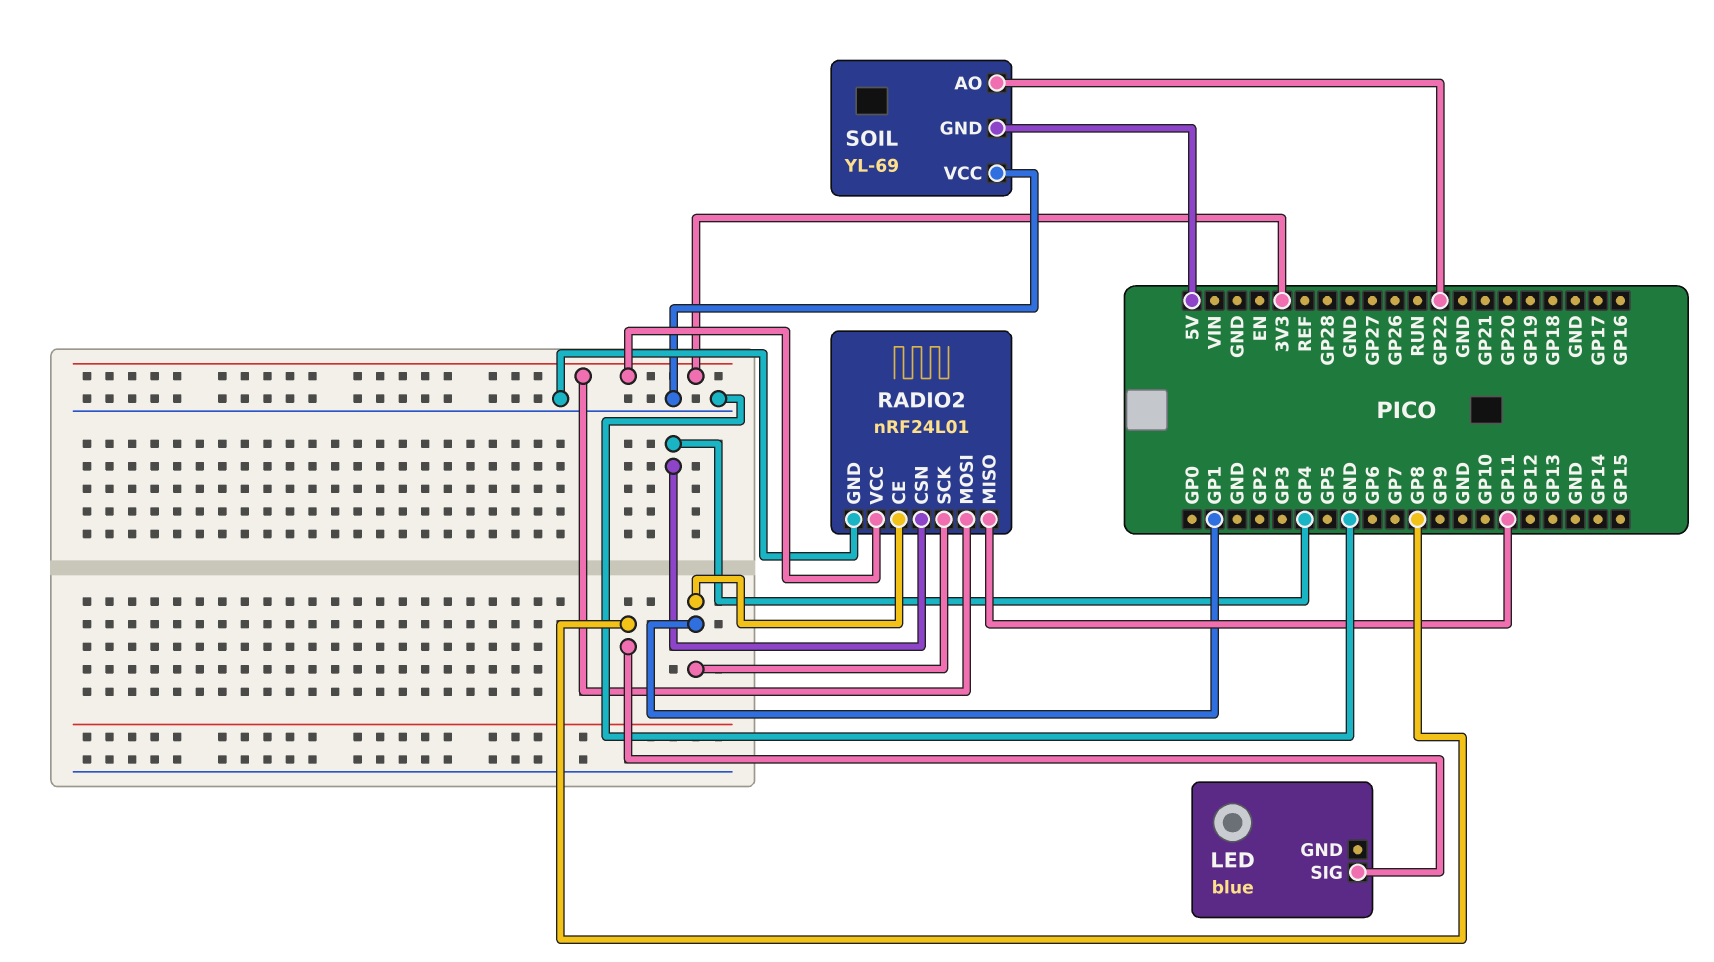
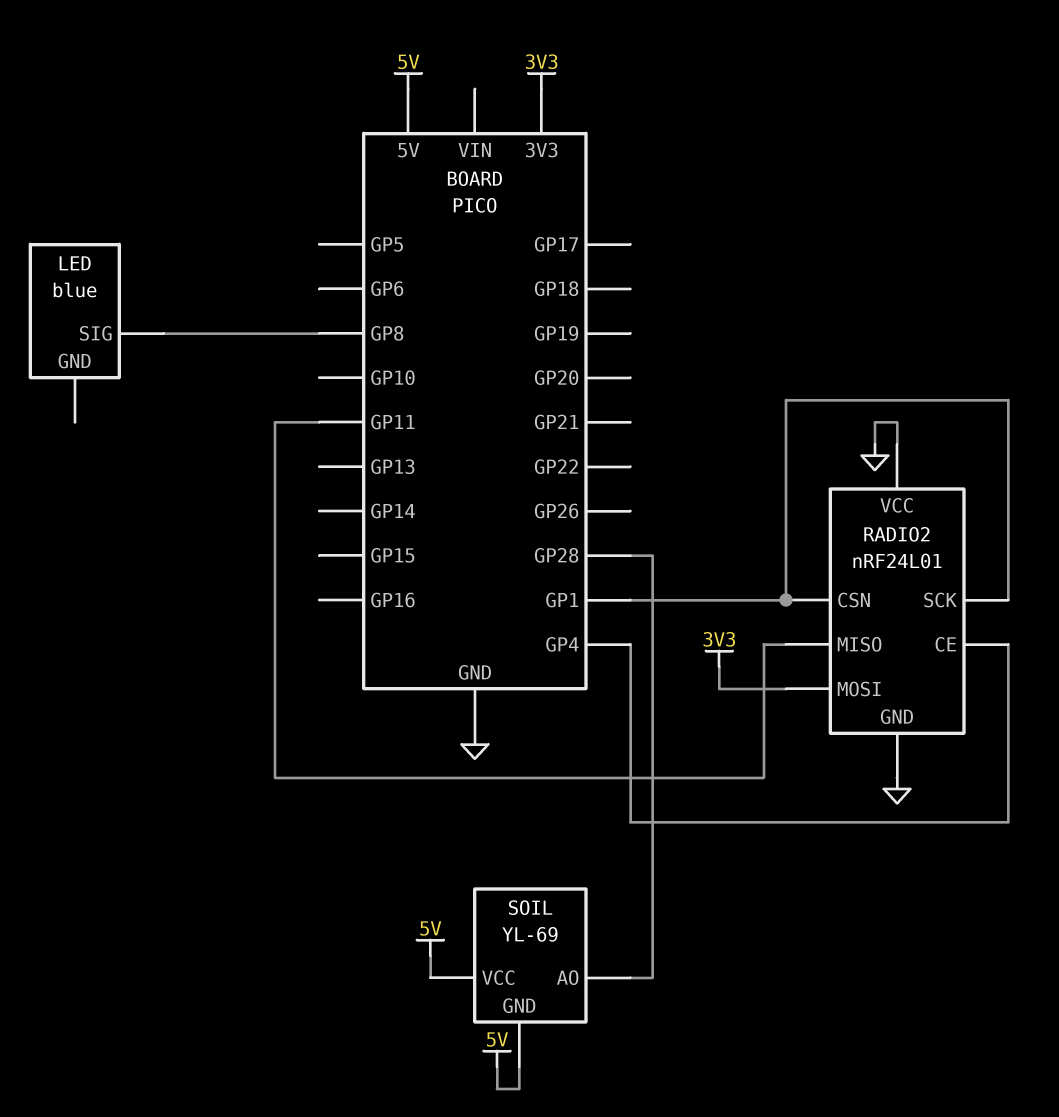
RADIO2 pin CE: GP1 -> GP4
RADIO2 pin CSN: GP4 -> GP1
RADIO2 pin VCC: 3V3 -> GND
SOIL pin AO: GP22 -> GP28
SOIL pin VCC: GND -> 5V

